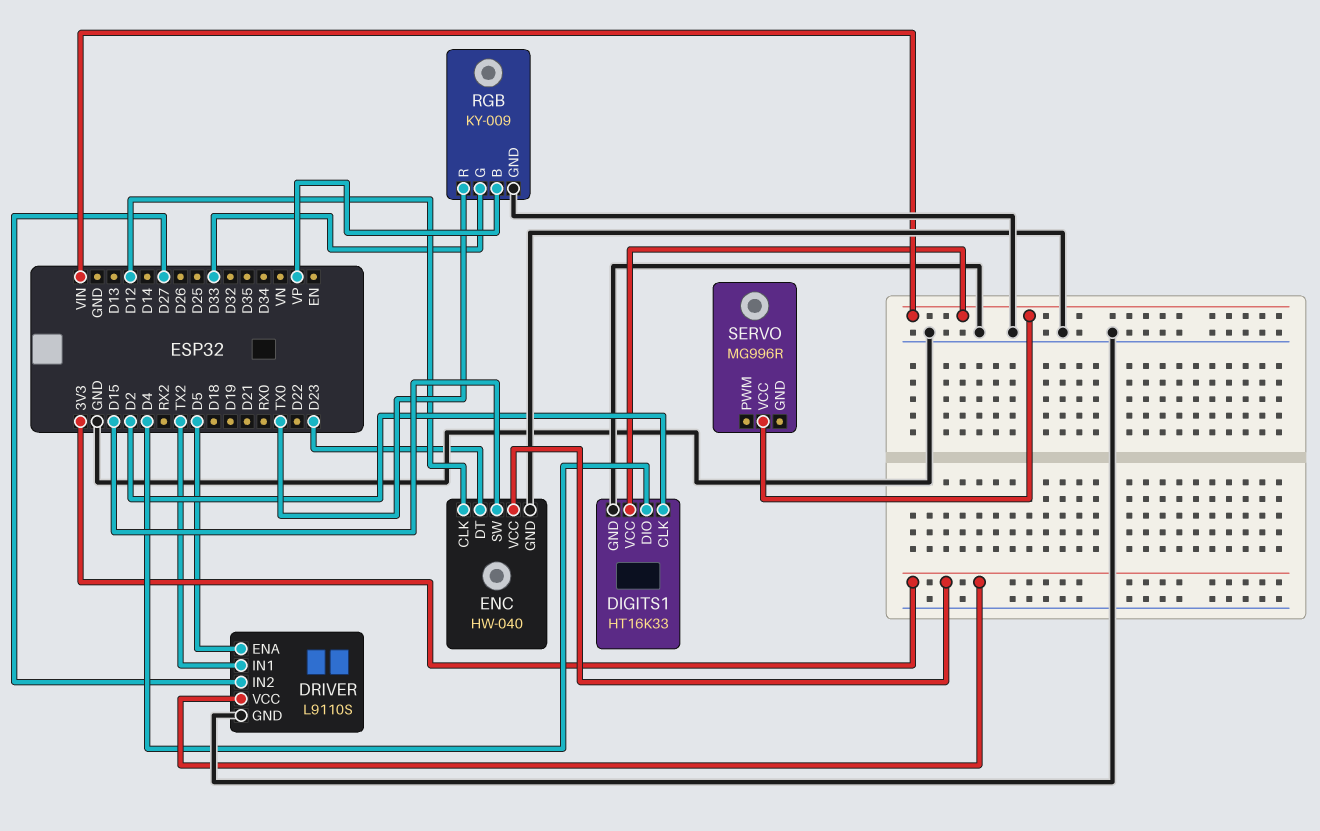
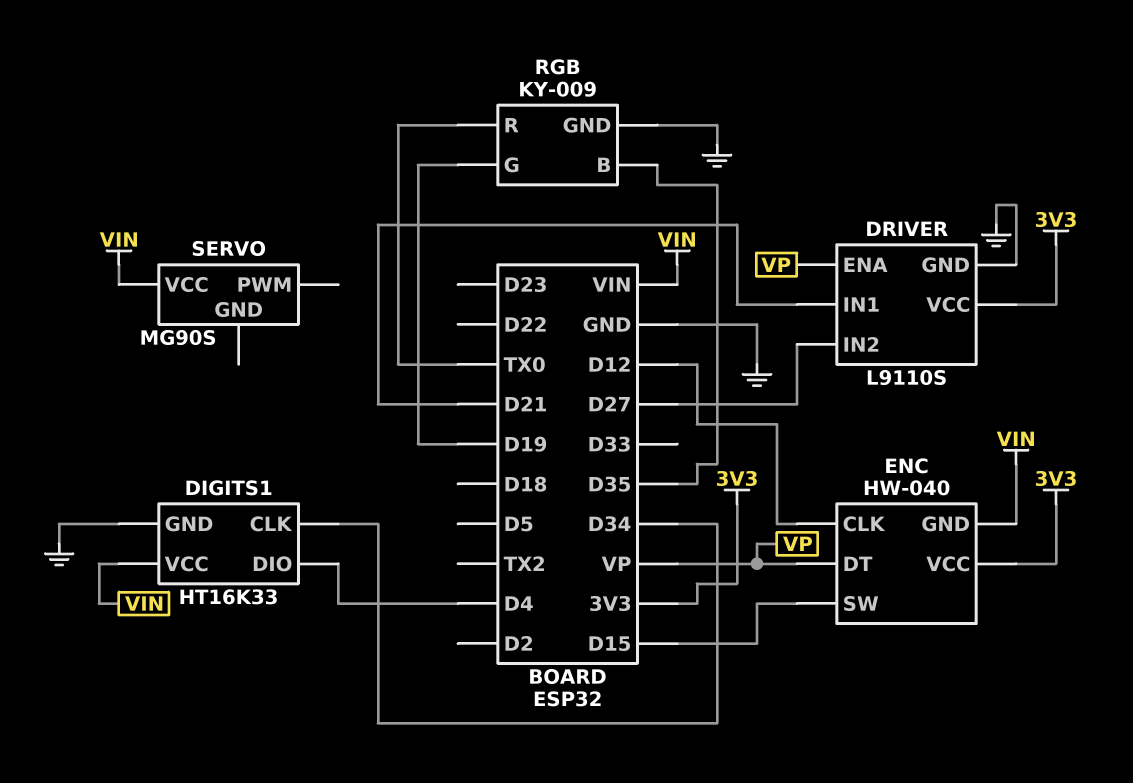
DIGITS1 pin CLK: D2 -> D34
DRIVER pin ENA: D5 -> VP
DRIVER pin IN1: TX2 -> D21
ENC pin DT: D23 -> VP
ENC pin GND: GND -> VIN
RGB pin B: VP -> D35
RGB pin G: D33 -> D19
SERVO: MG996R -> MG90S

